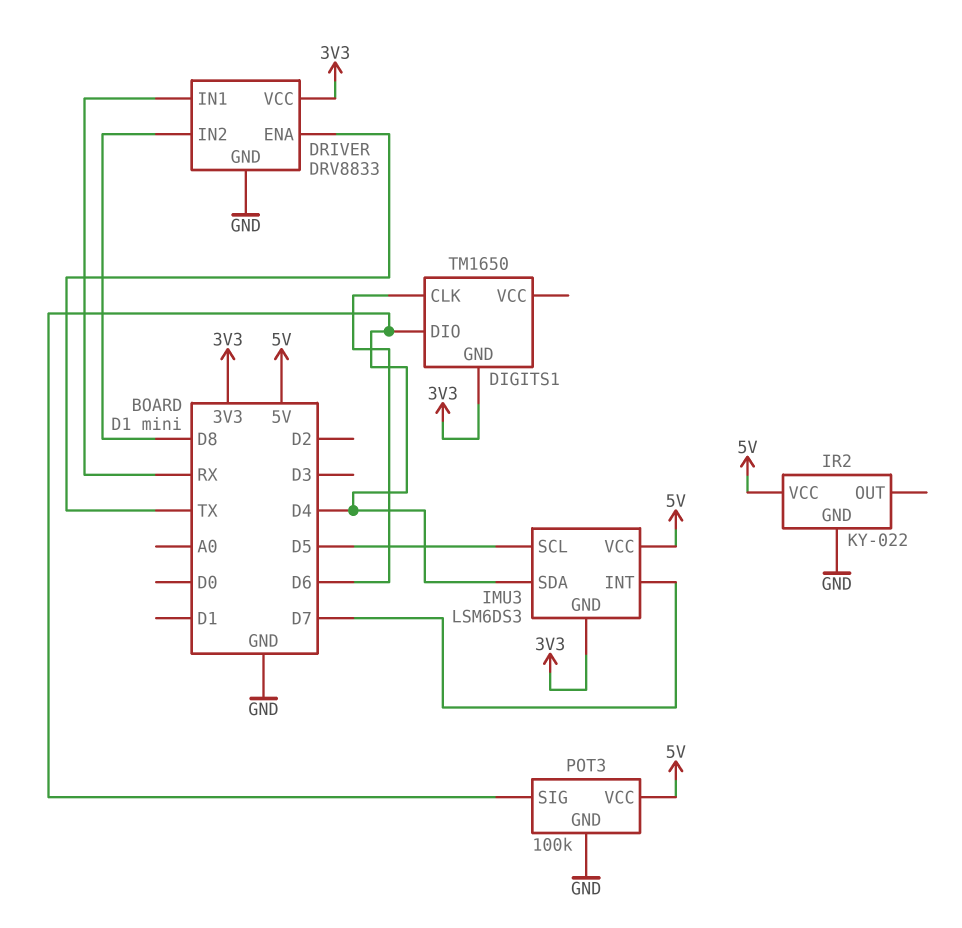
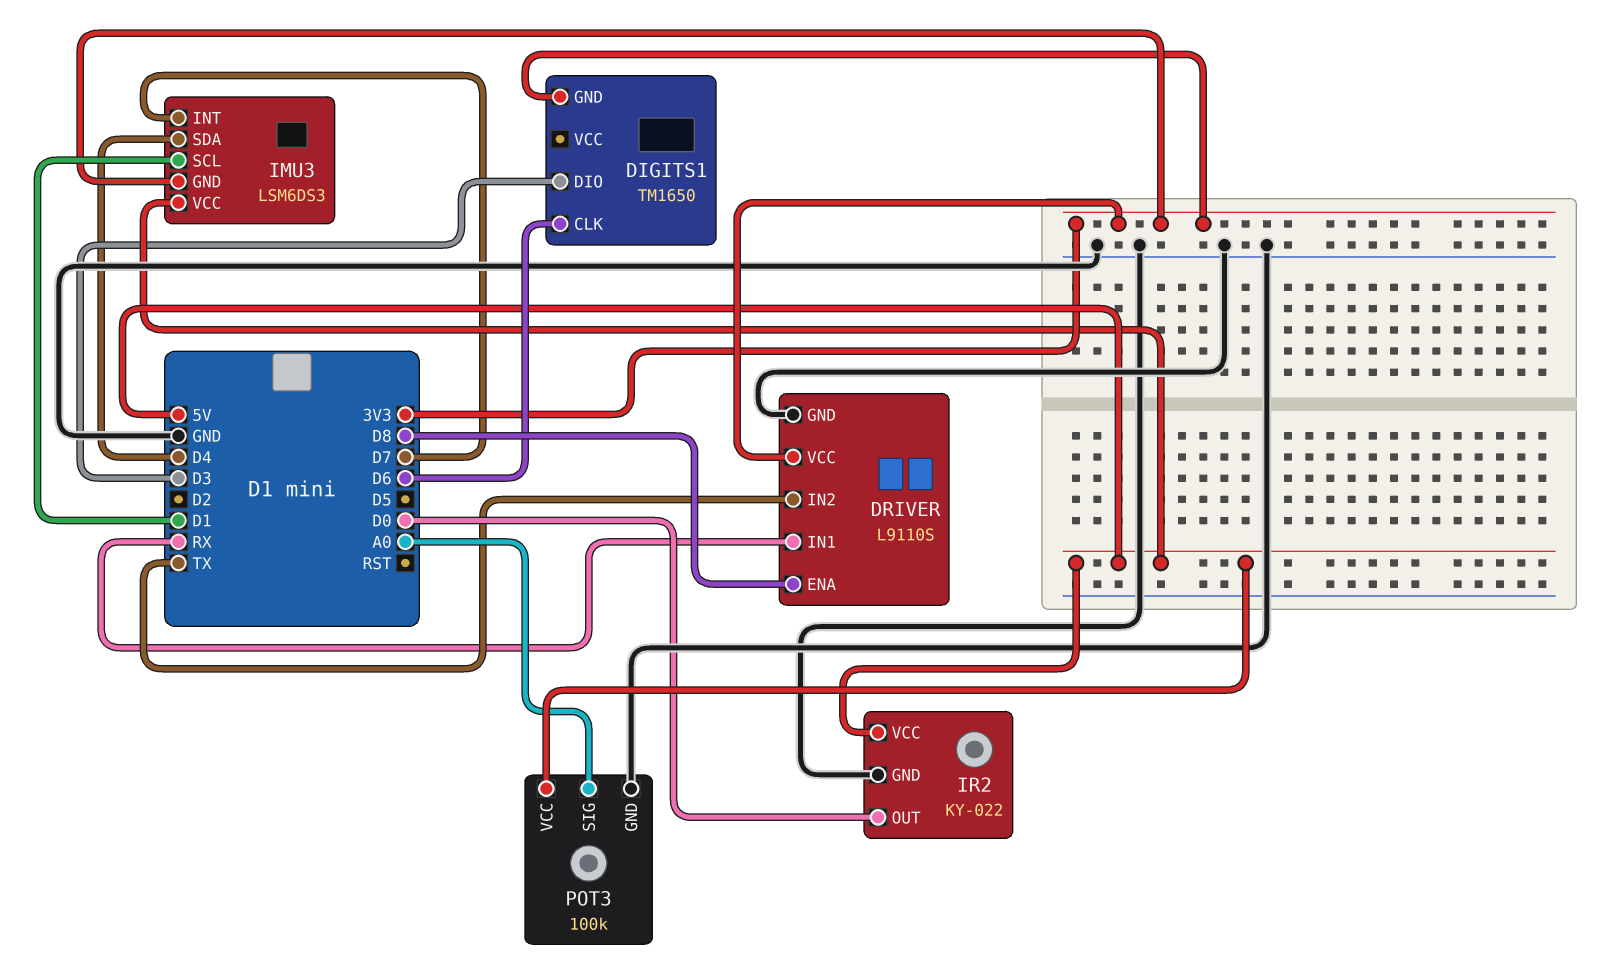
DIGITS1 pin DIO: D4 -> D3
DRIVER: DRV8833 -> L9110S
DRIVER pin ENA: TX -> D8
DRIVER pin IN2: D8 -> TX
IMU3 pin SCL: D5 -> D1
IR2 pin OUT: none -> D0
POT3 pin SIG: D4 -> A0

